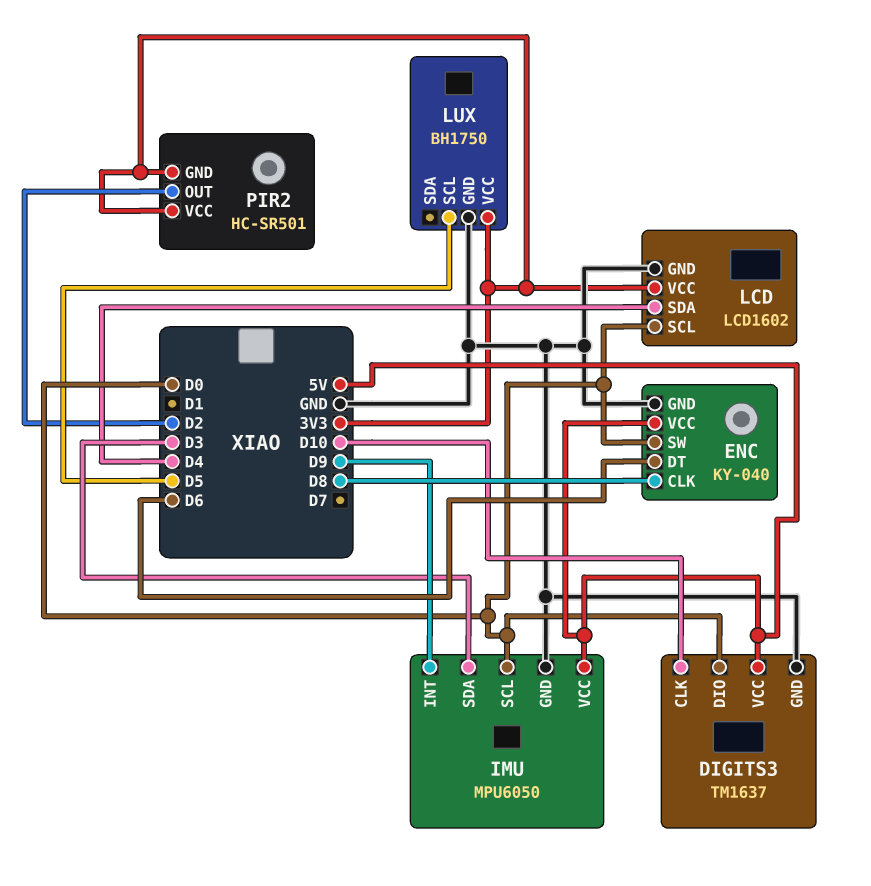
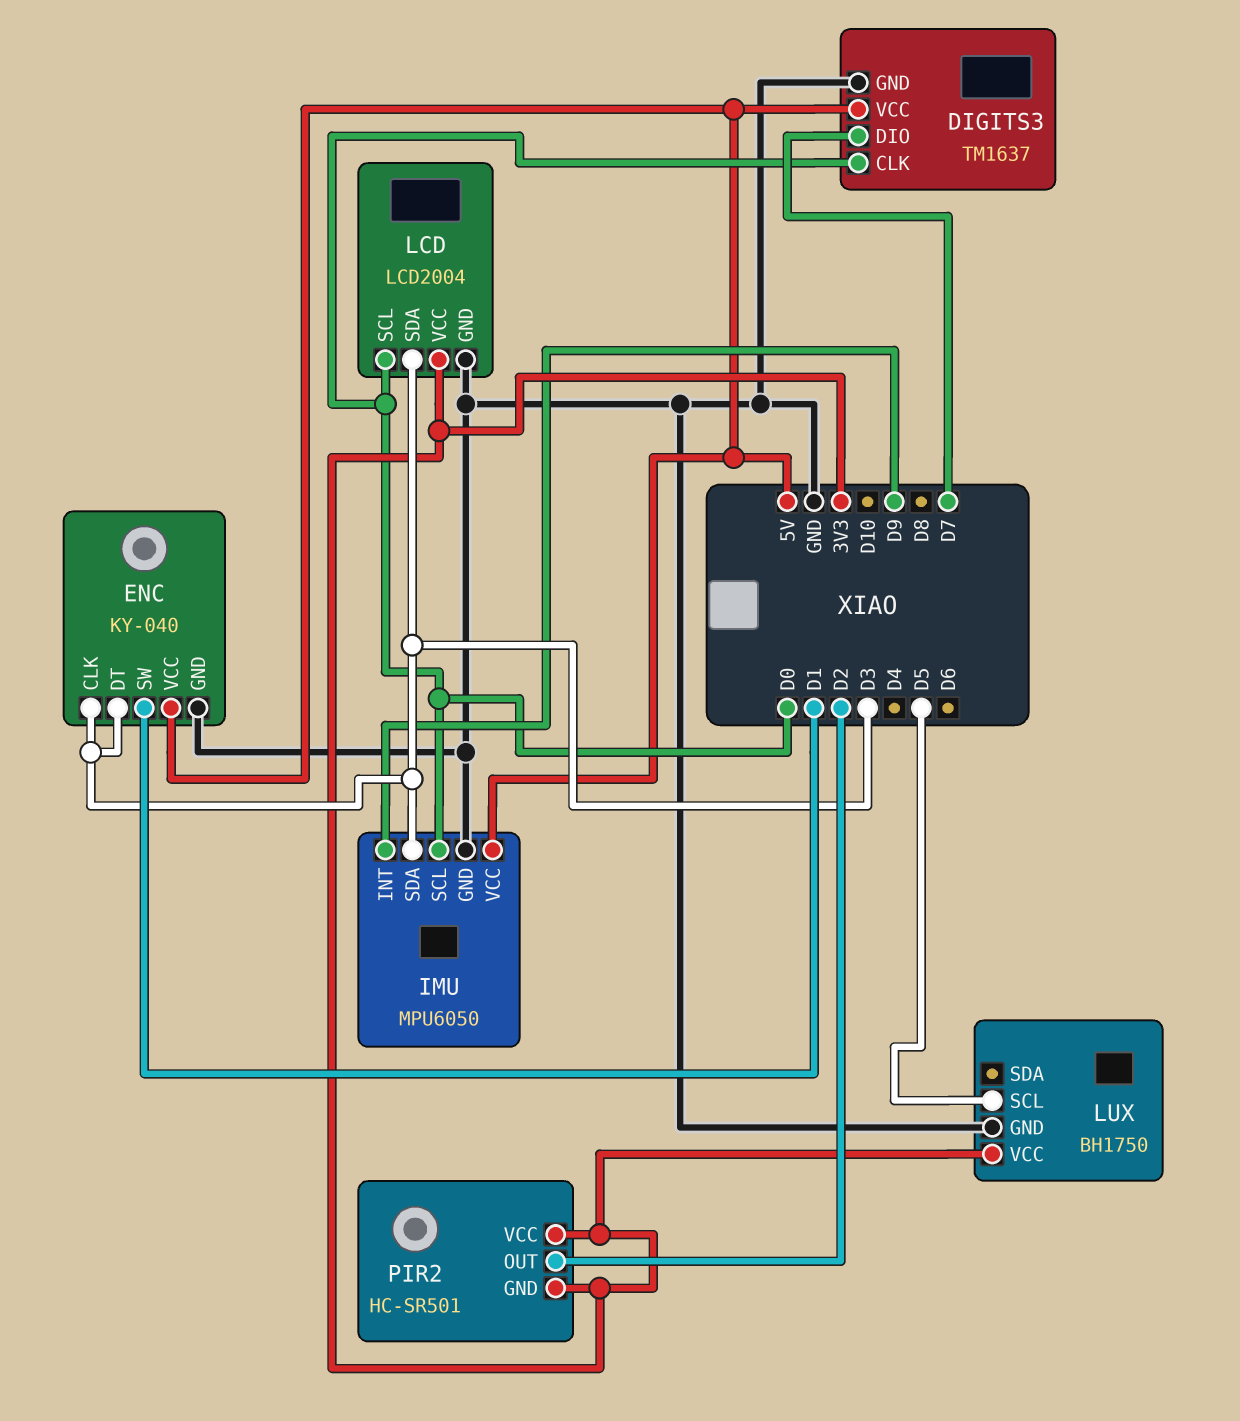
DIGITS3 pin CLK: D10 -> D0
DIGITS3 pin DIO: D0 -> D7
ENC pin CLK: D8 -> D3
ENC pin DT: D6 -> D3
ENC pin SW: D0 -> D1
LCD: LCD1602 -> LCD2004
LCD pin SDA: D4 -> D3

